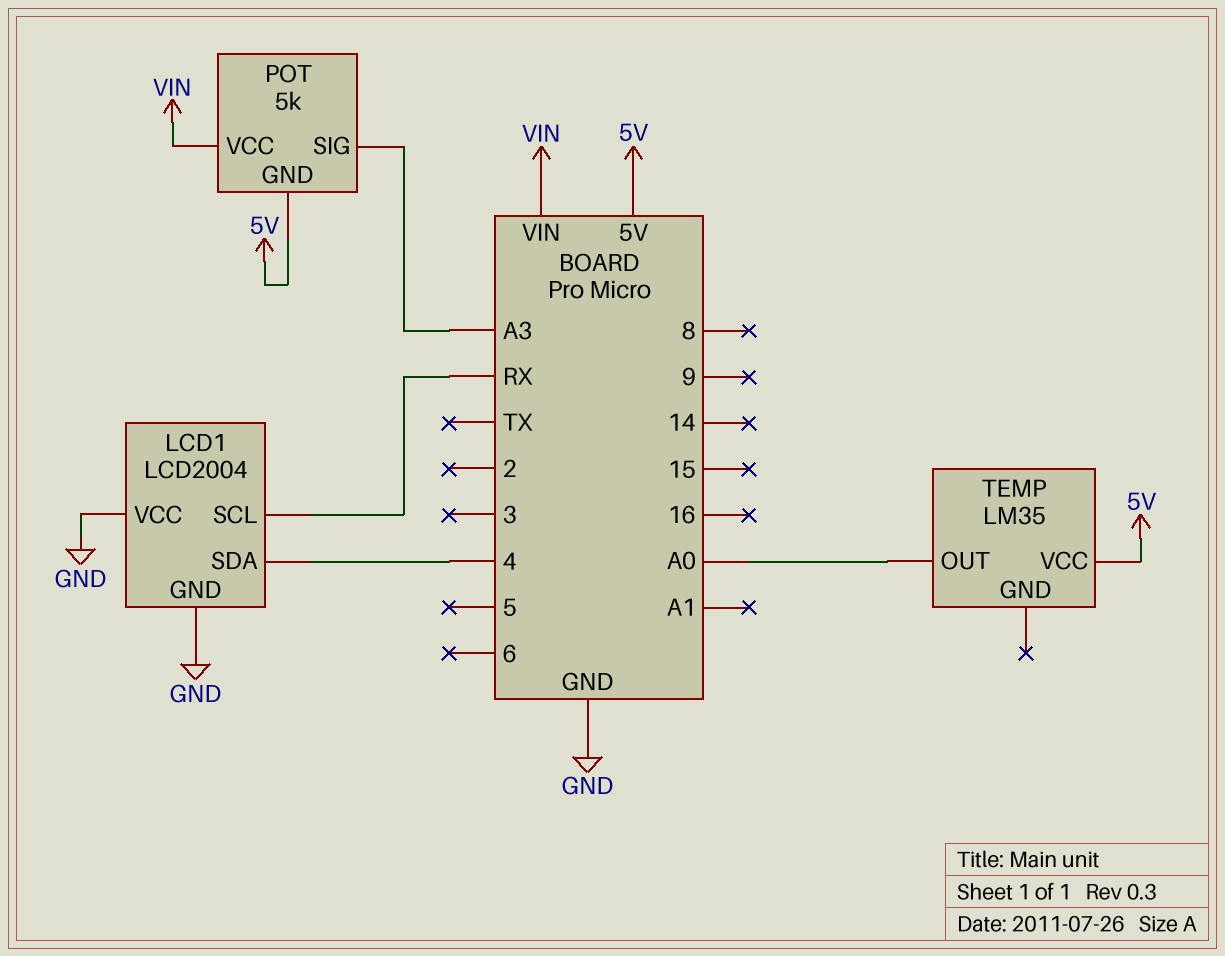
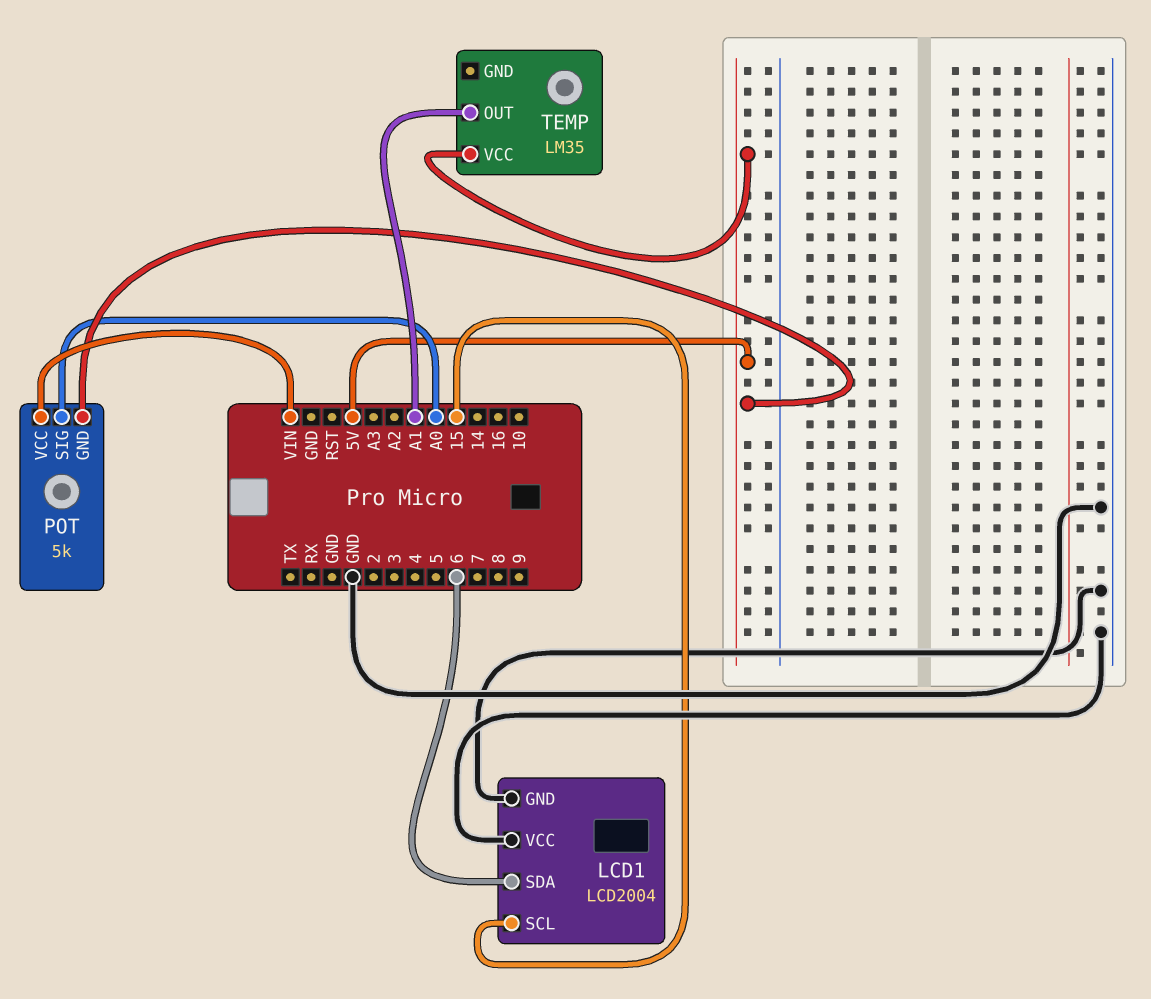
LCD1 pin SCL: RX -> 15
LCD1 pin SDA: 4 -> 6
POT pin SIG: A3 -> A0
TEMP pin OUT: A0 -> A1

